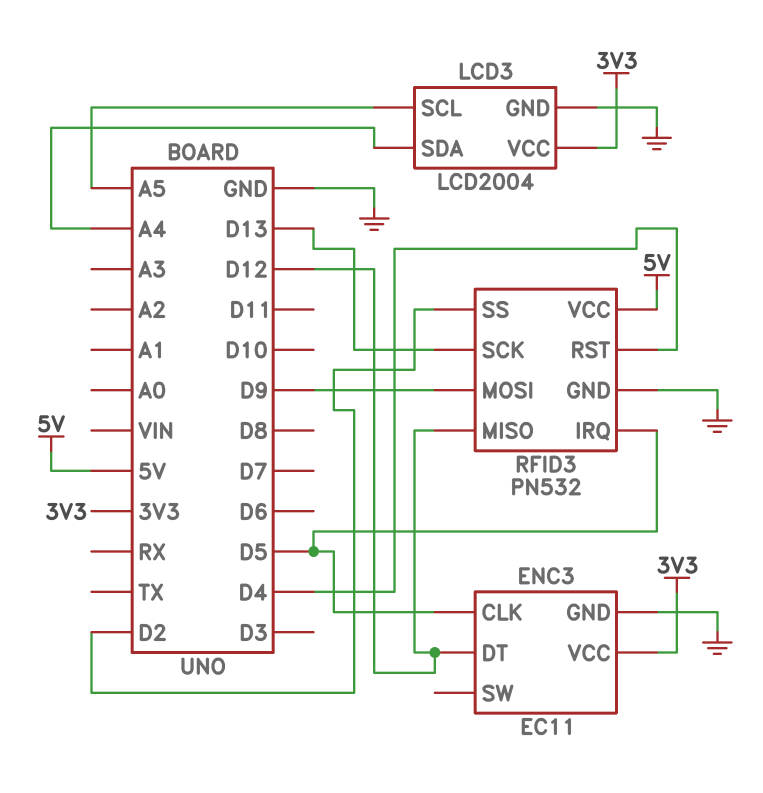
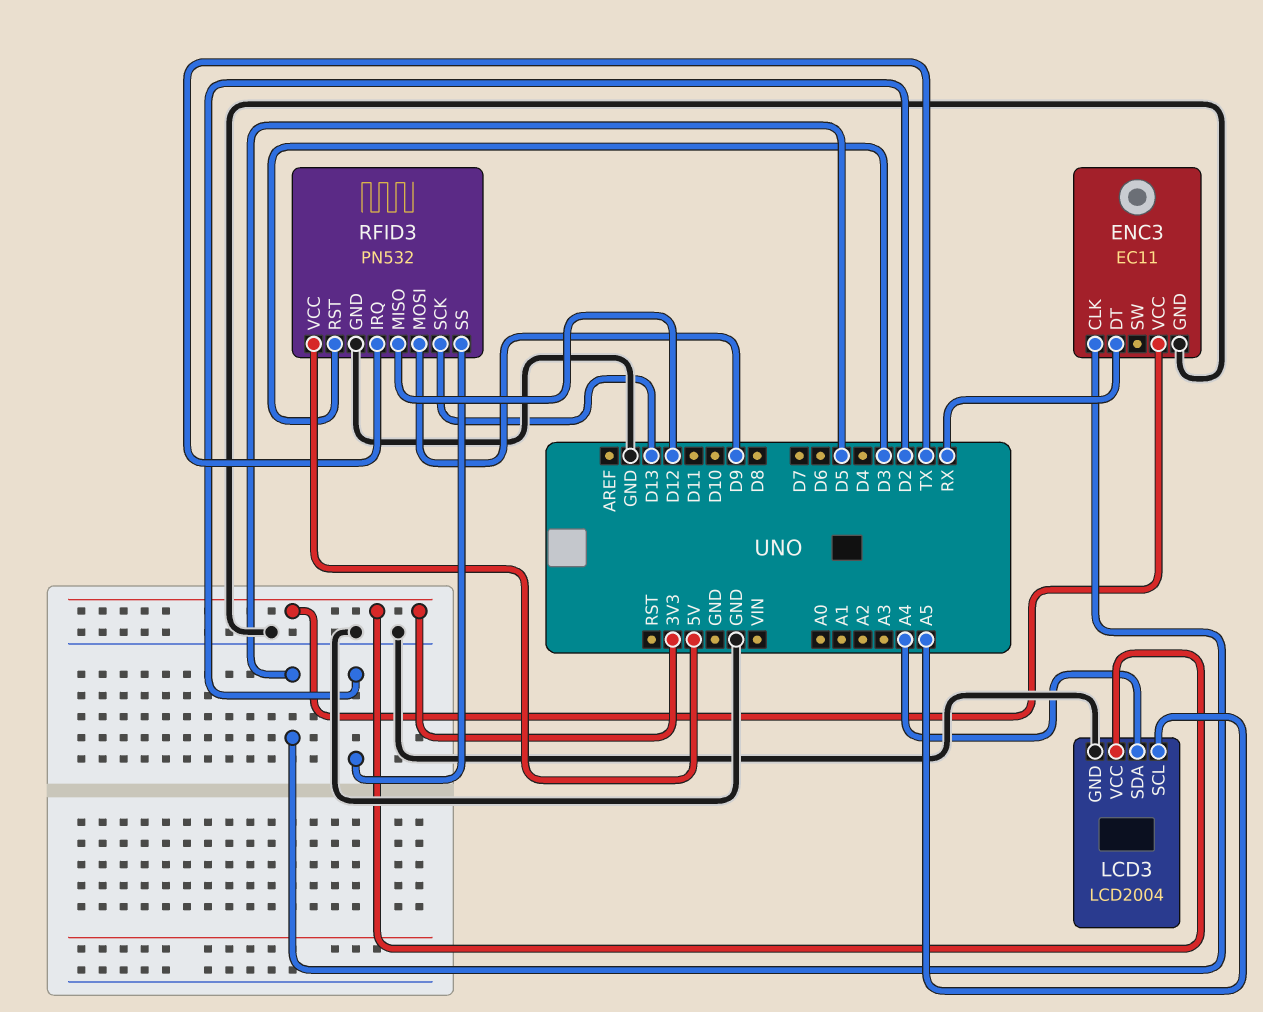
ENC3 pin DT: D12 -> RX
RFID3 pin IRQ: D5 -> TX
RFID3 pin RST: D4 -> D3

